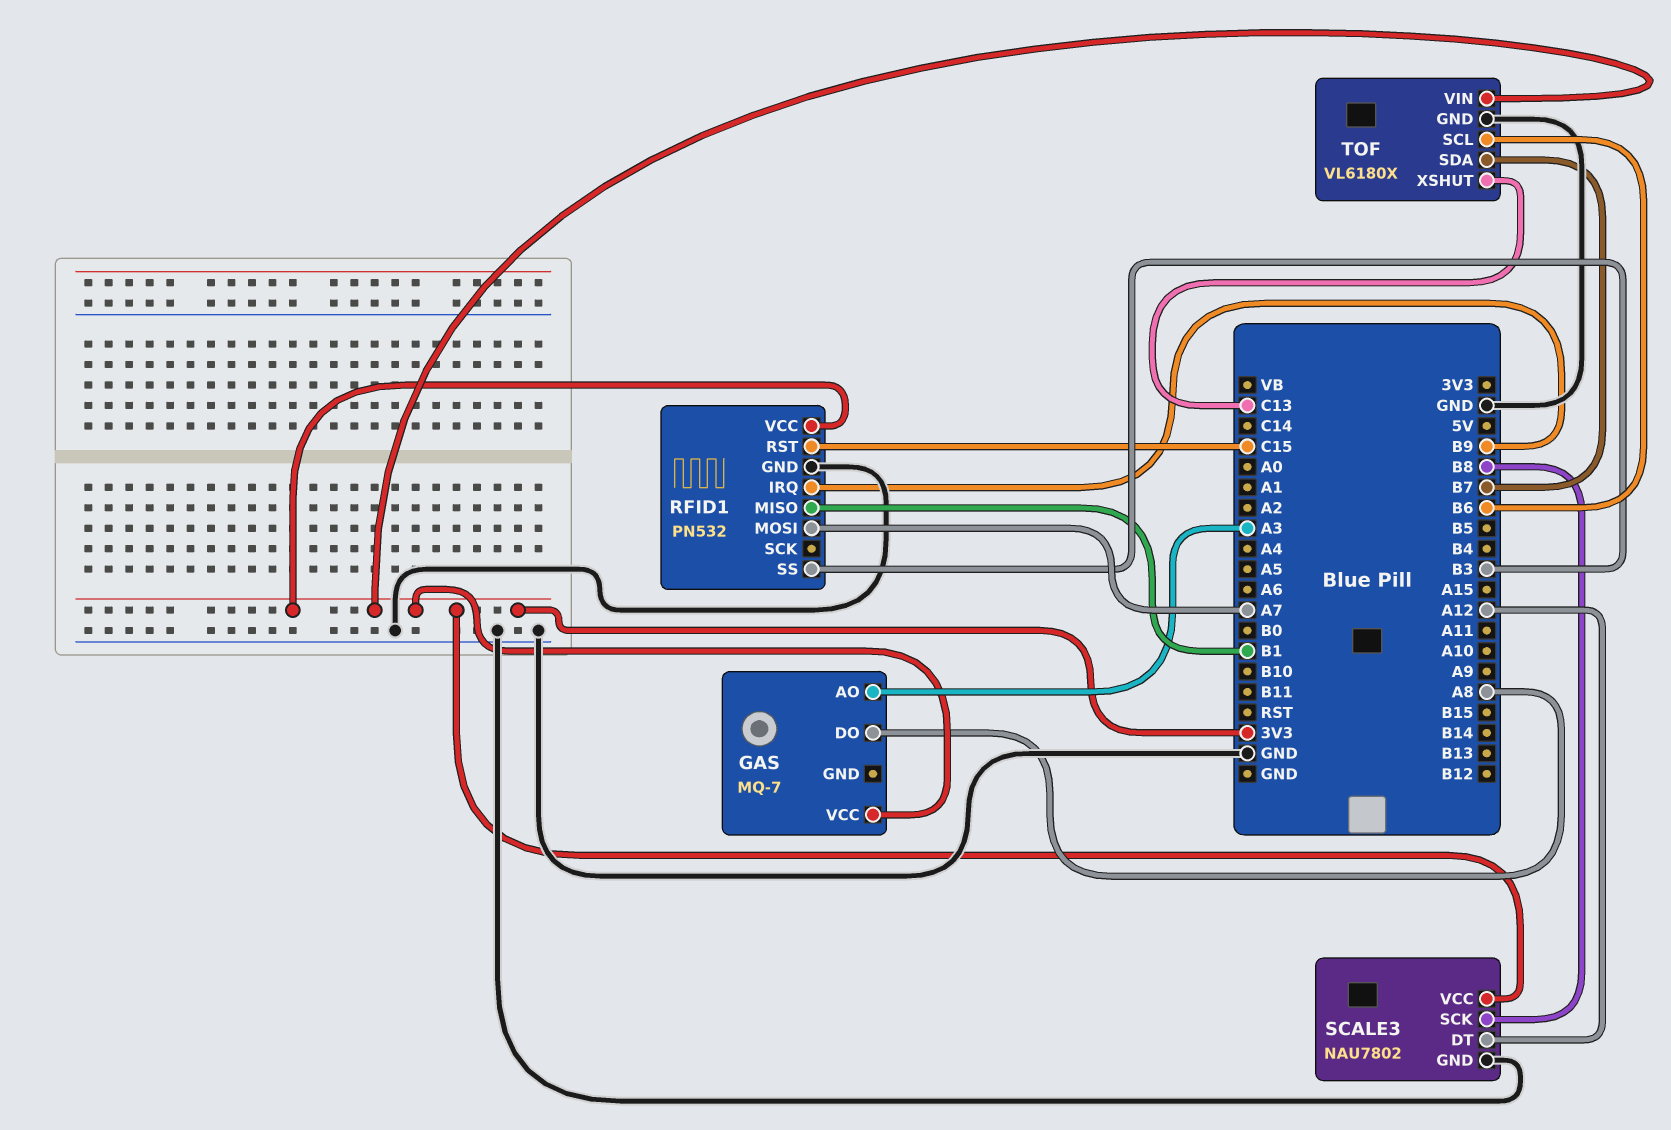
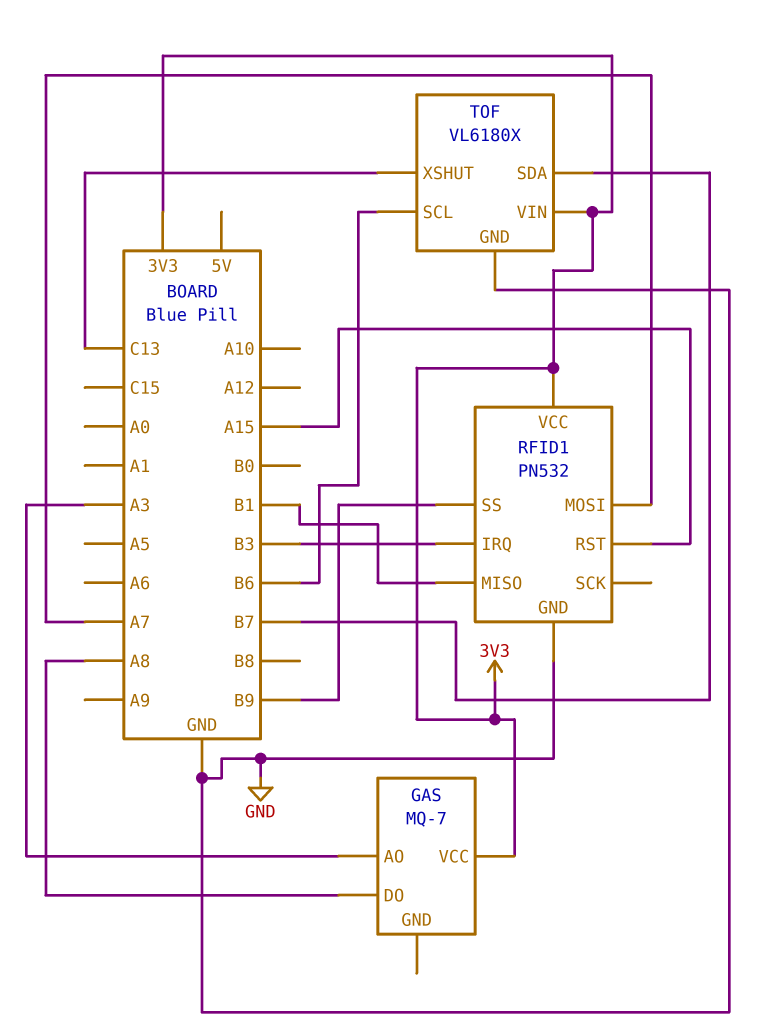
RFID1 pin IRQ: B9 -> B3
RFID1 pin RST: C15 -> A15
RFID1 pin SS: B3 -> B9
SCALE3: NAU7802 -> none
SCALE3 pin DT: A12 -> none
SCALE3 pin GND: GND -> none
SCALE3 pin SCK: B8 -> none
SCALE3 pin VCC: 3V3 -> none

